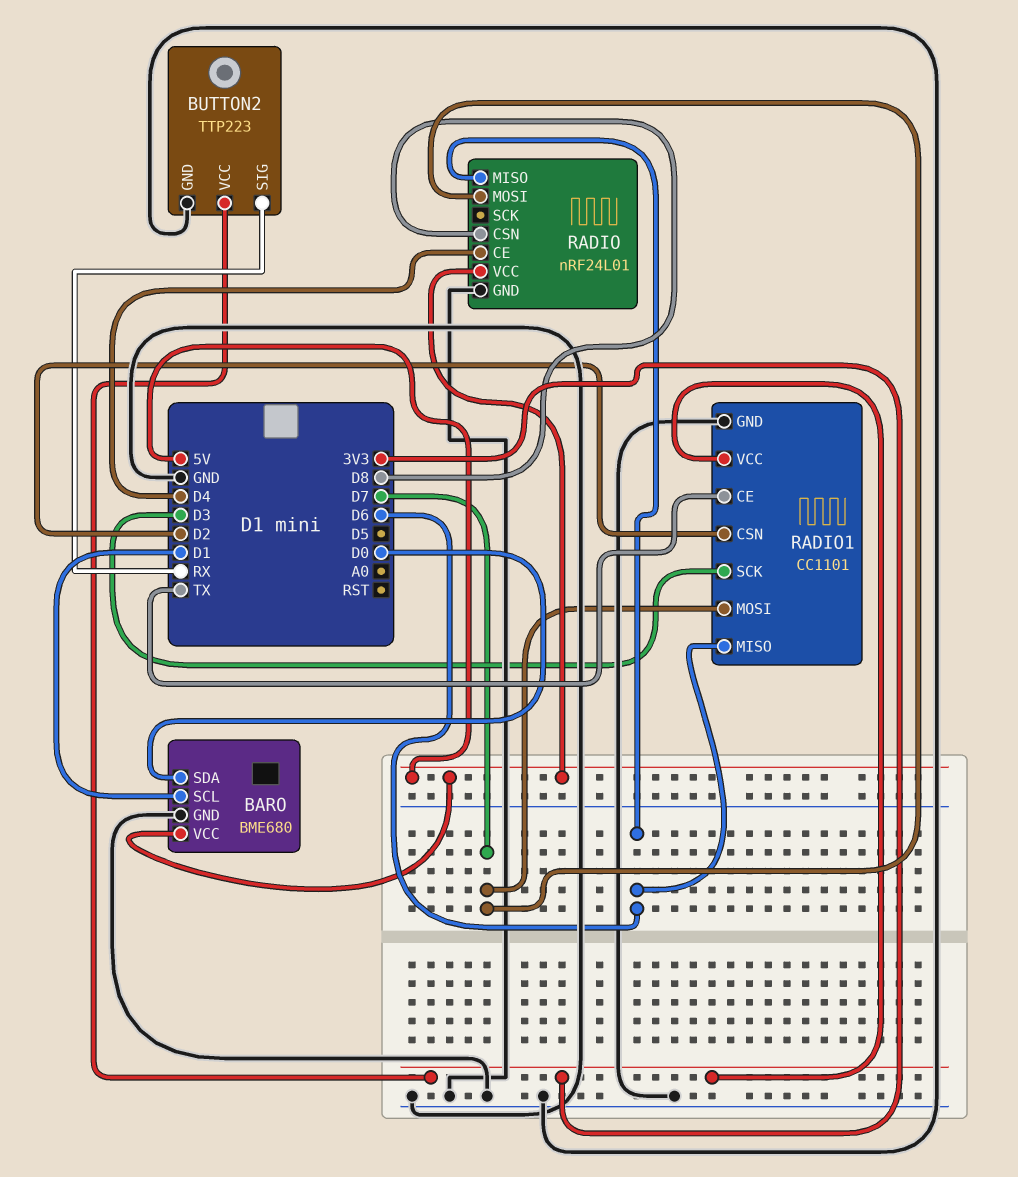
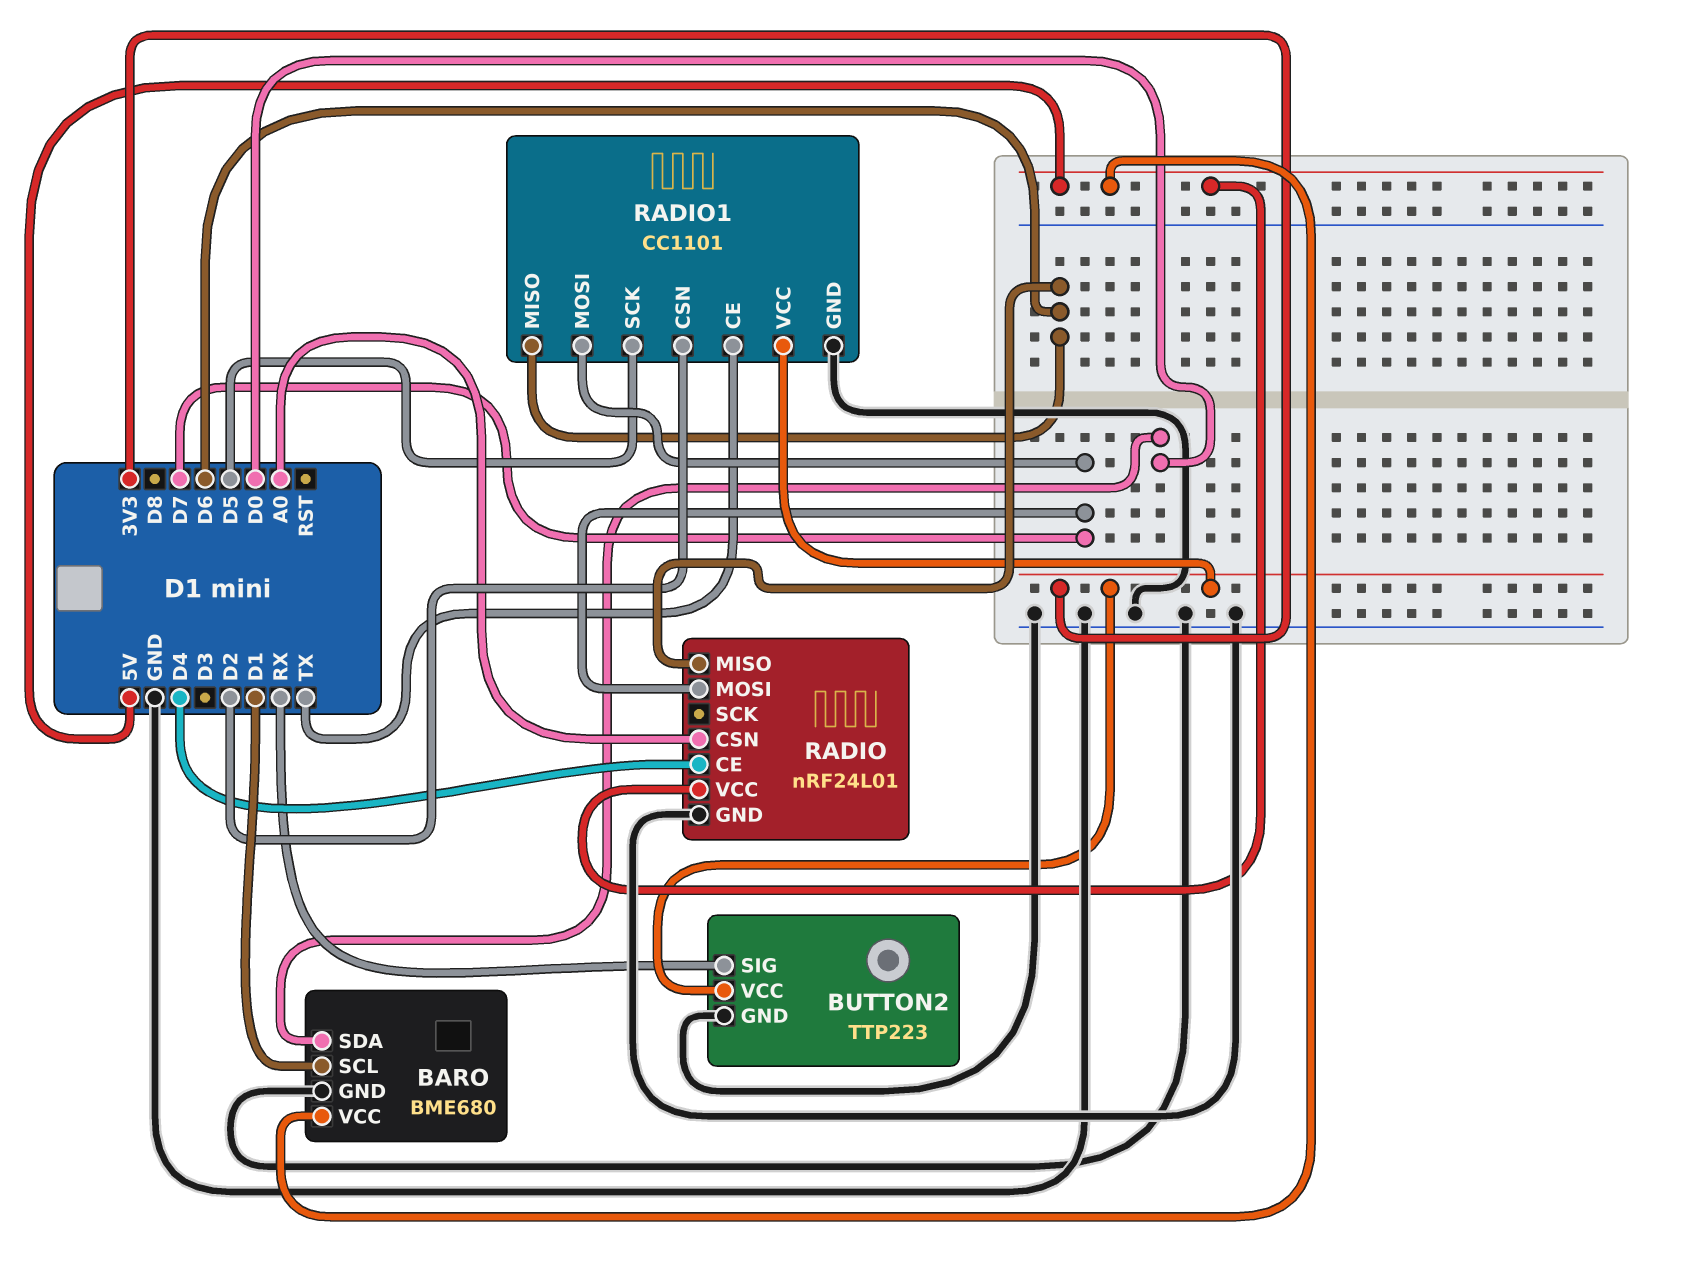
RADIO pin CSN: D8 -> A0
RADIO1 pin SCK: D3 -> D5

